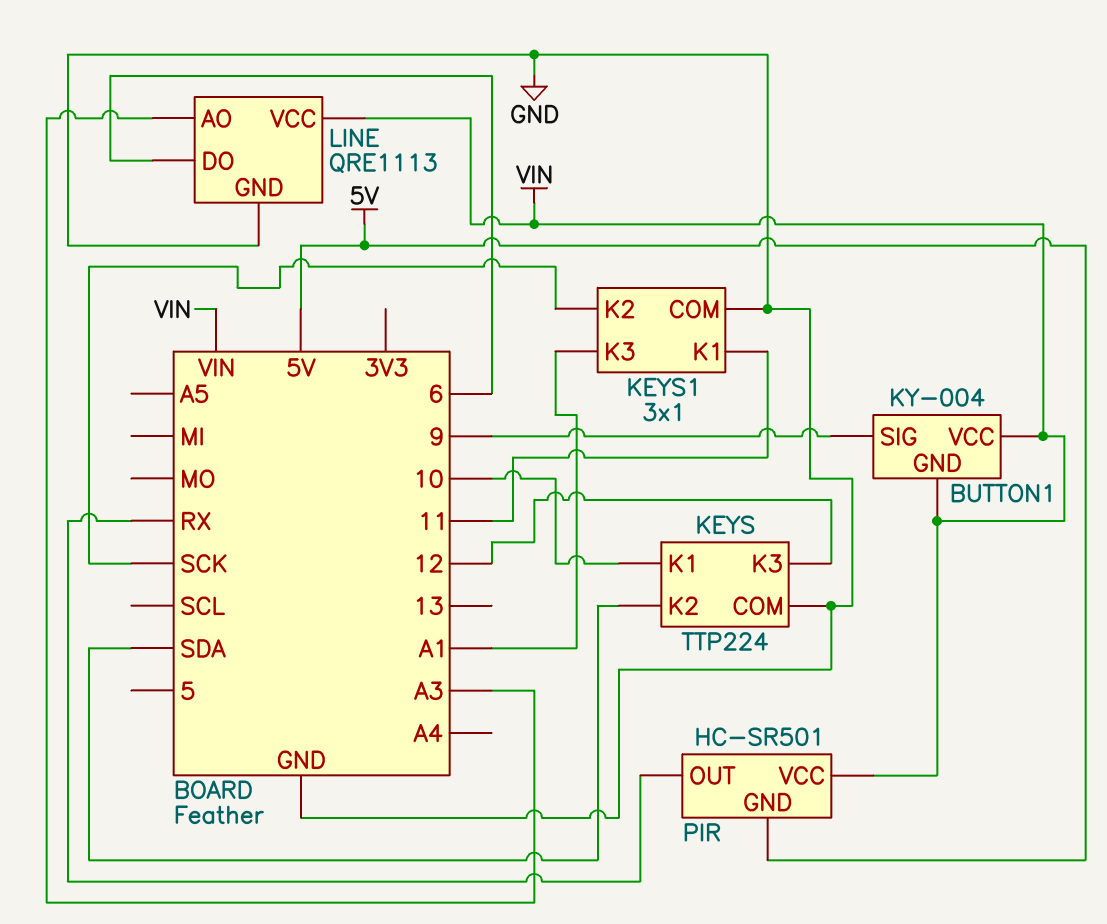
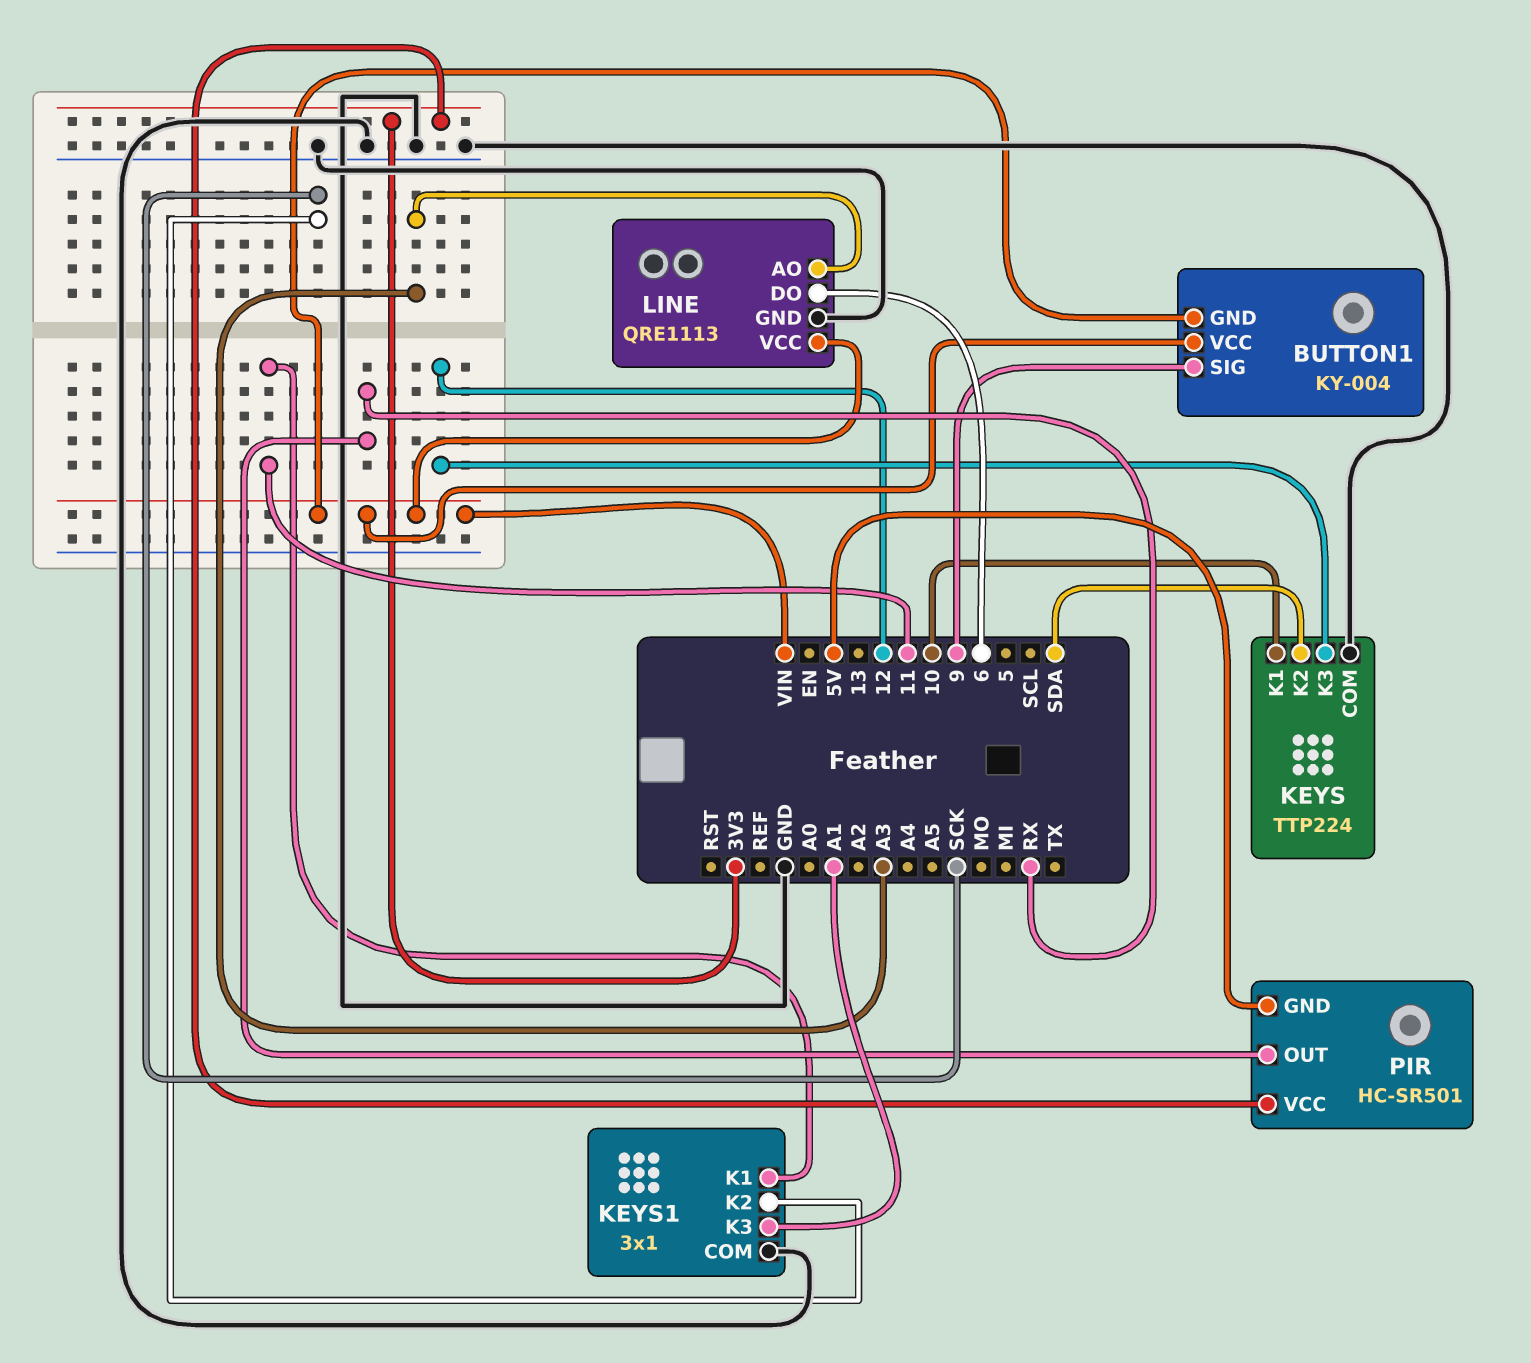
PIR pin VCC: VIN -> 3V3

